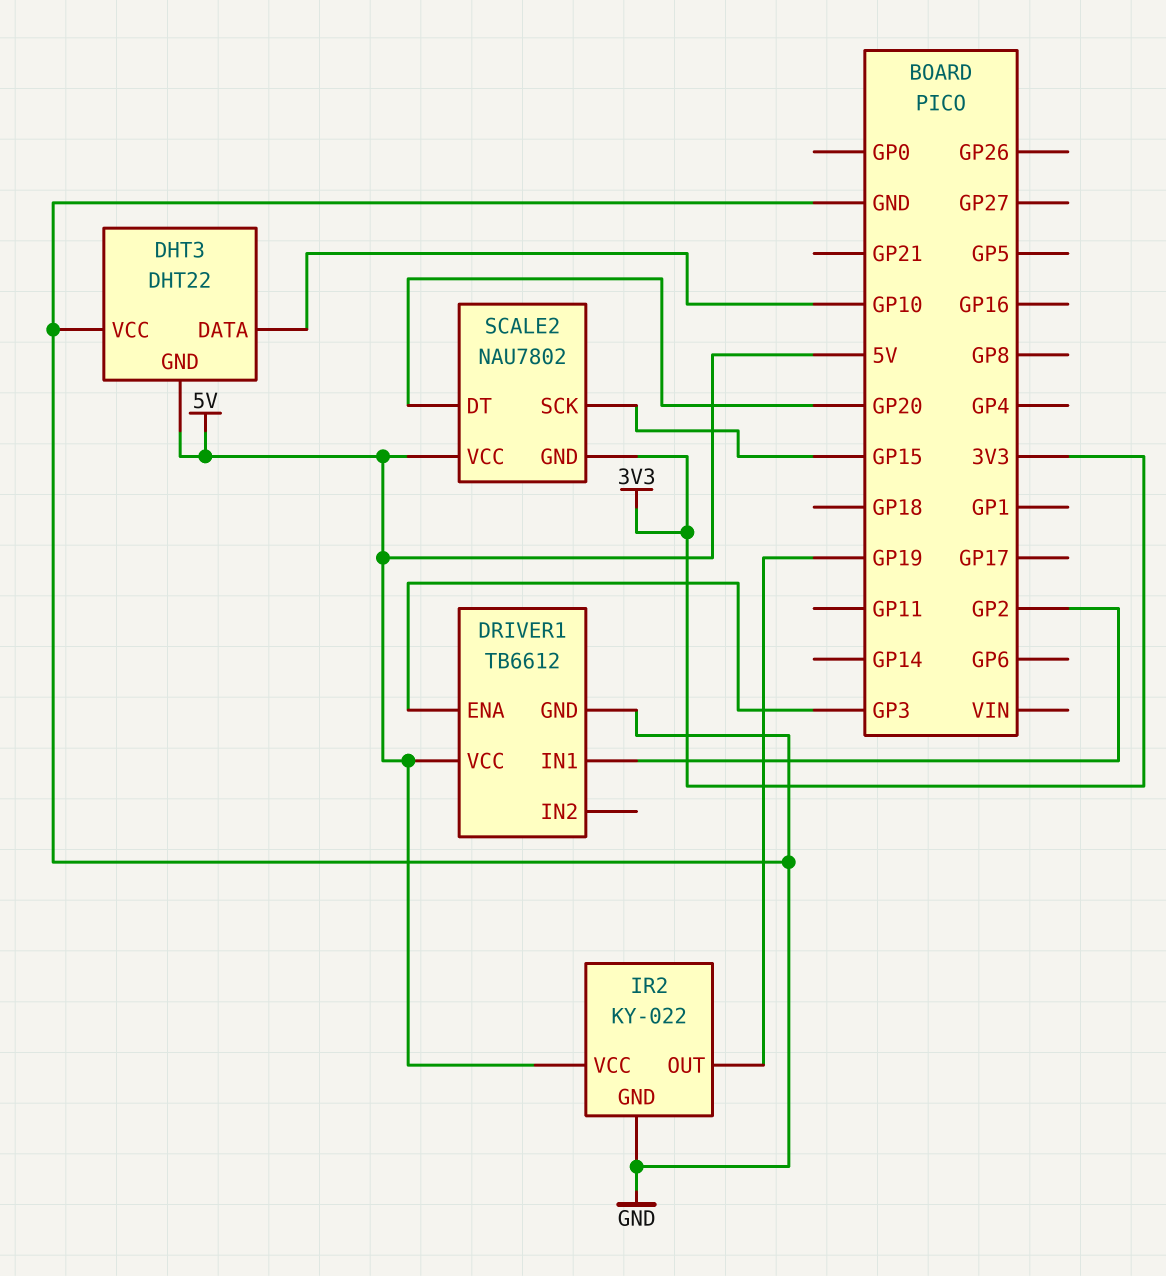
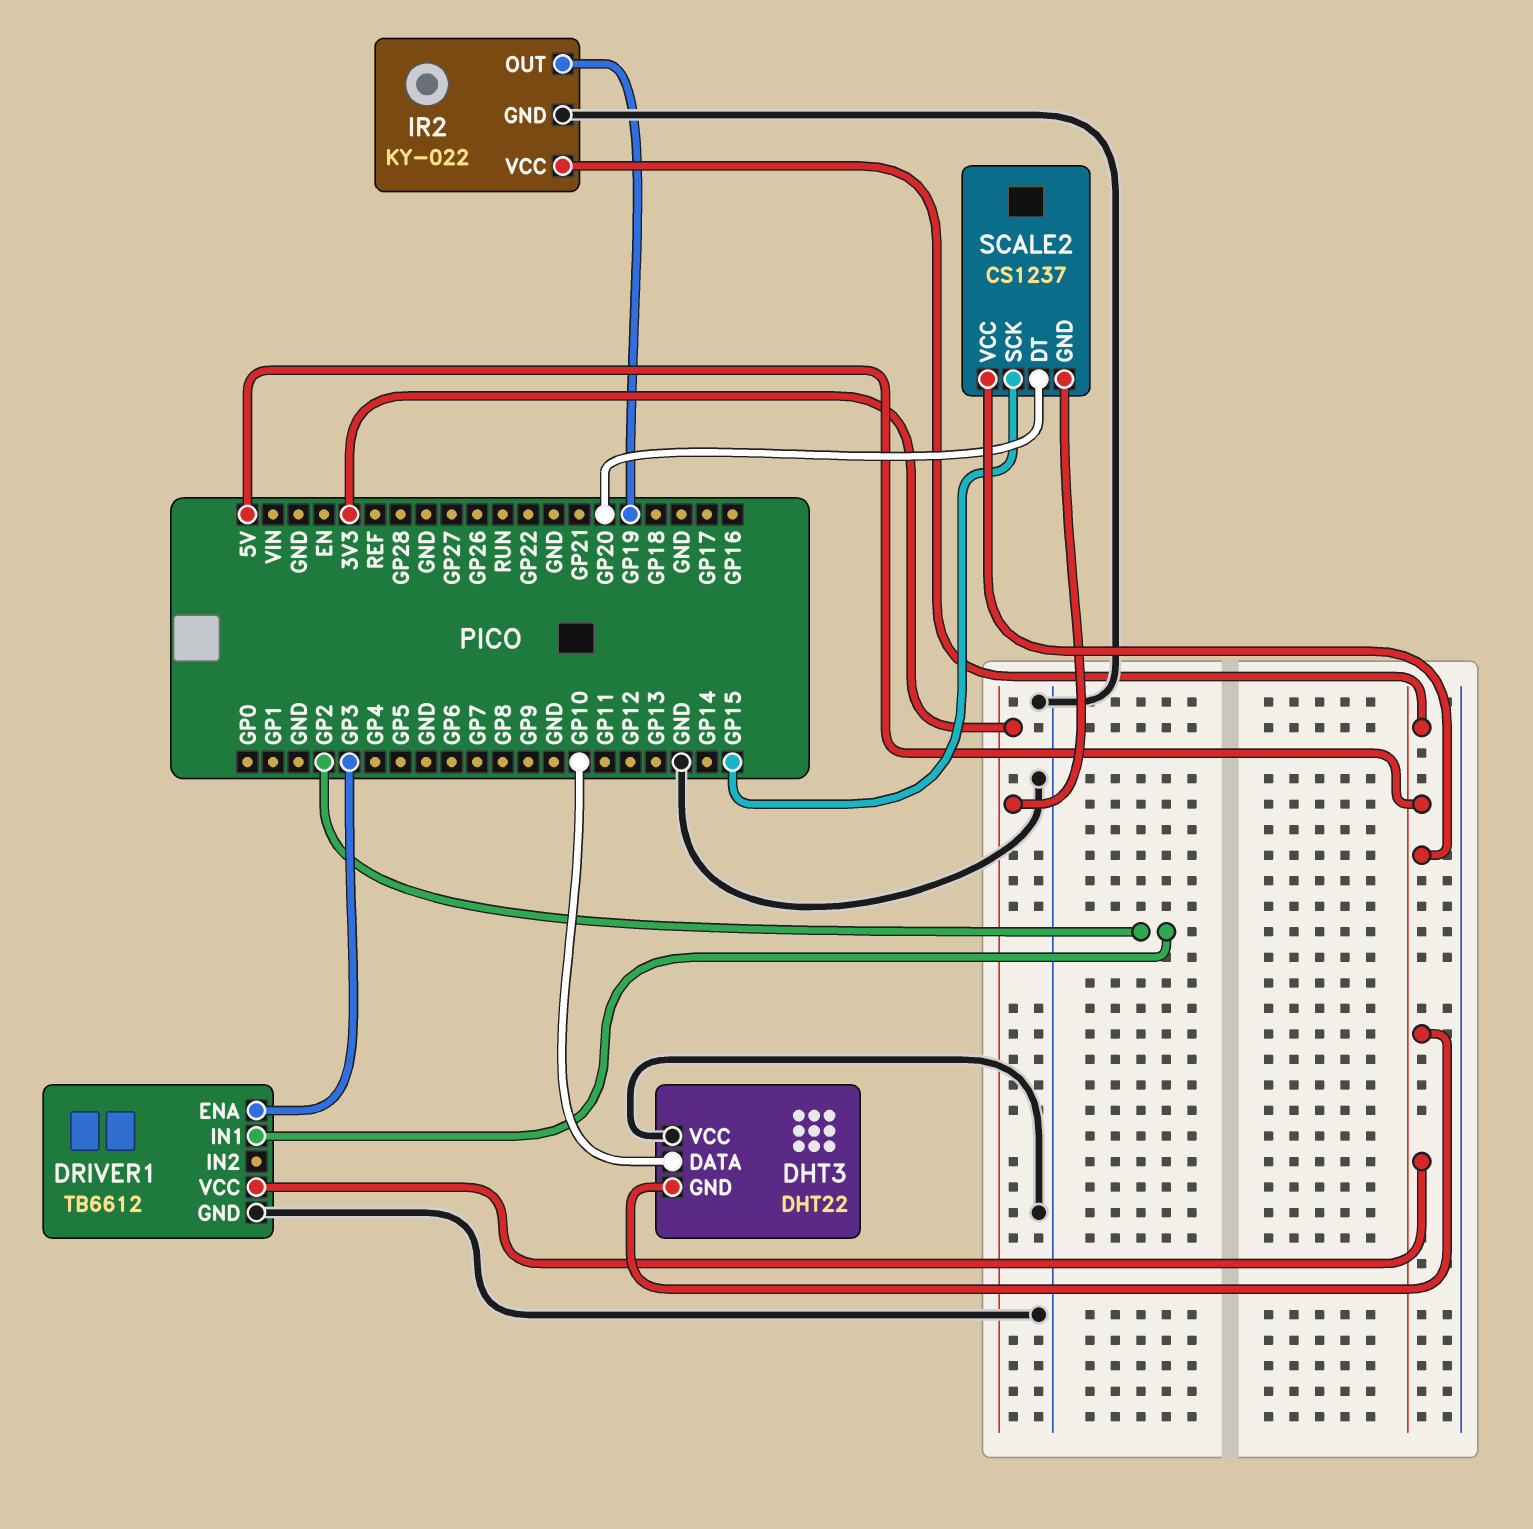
SCALE2: NAU7802 -> CS1237

